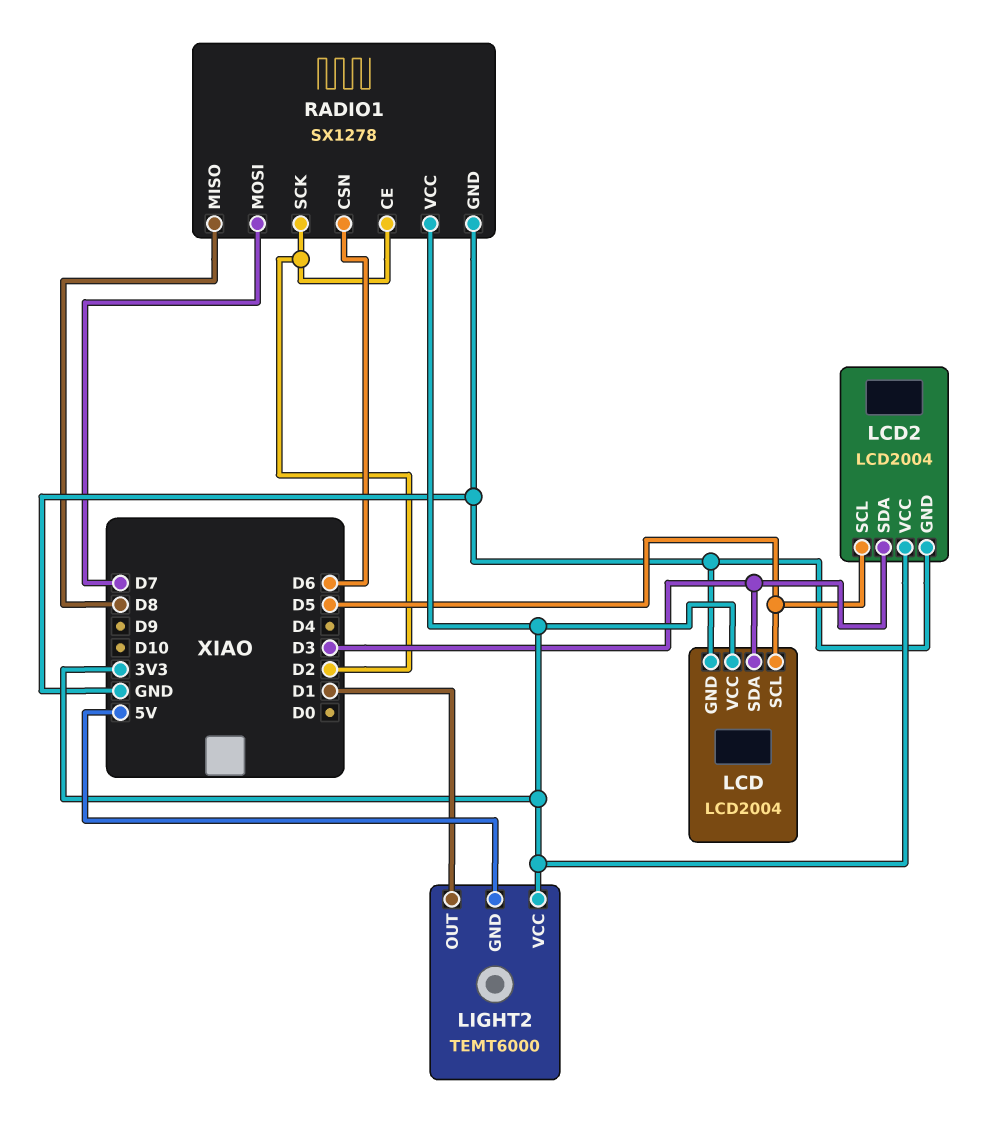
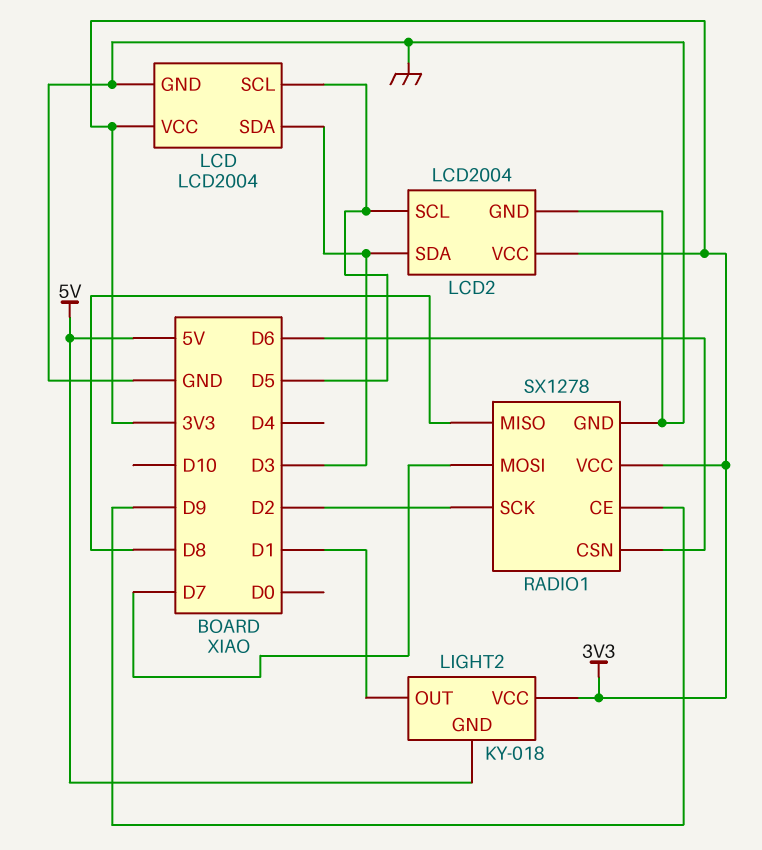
LIGHT2: TEMT6000 -> KY-018
RADIO1 pin CE: D2 -> D9

